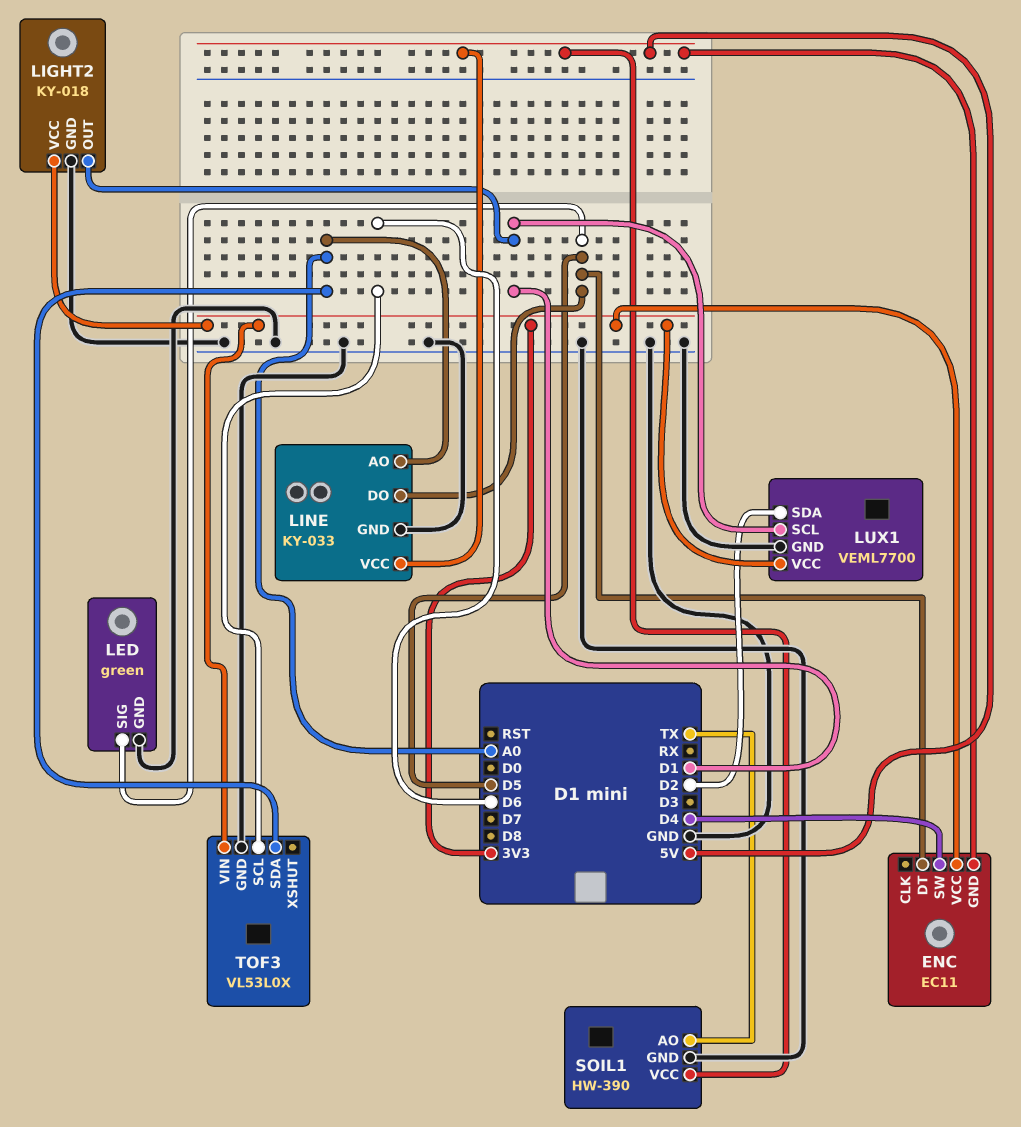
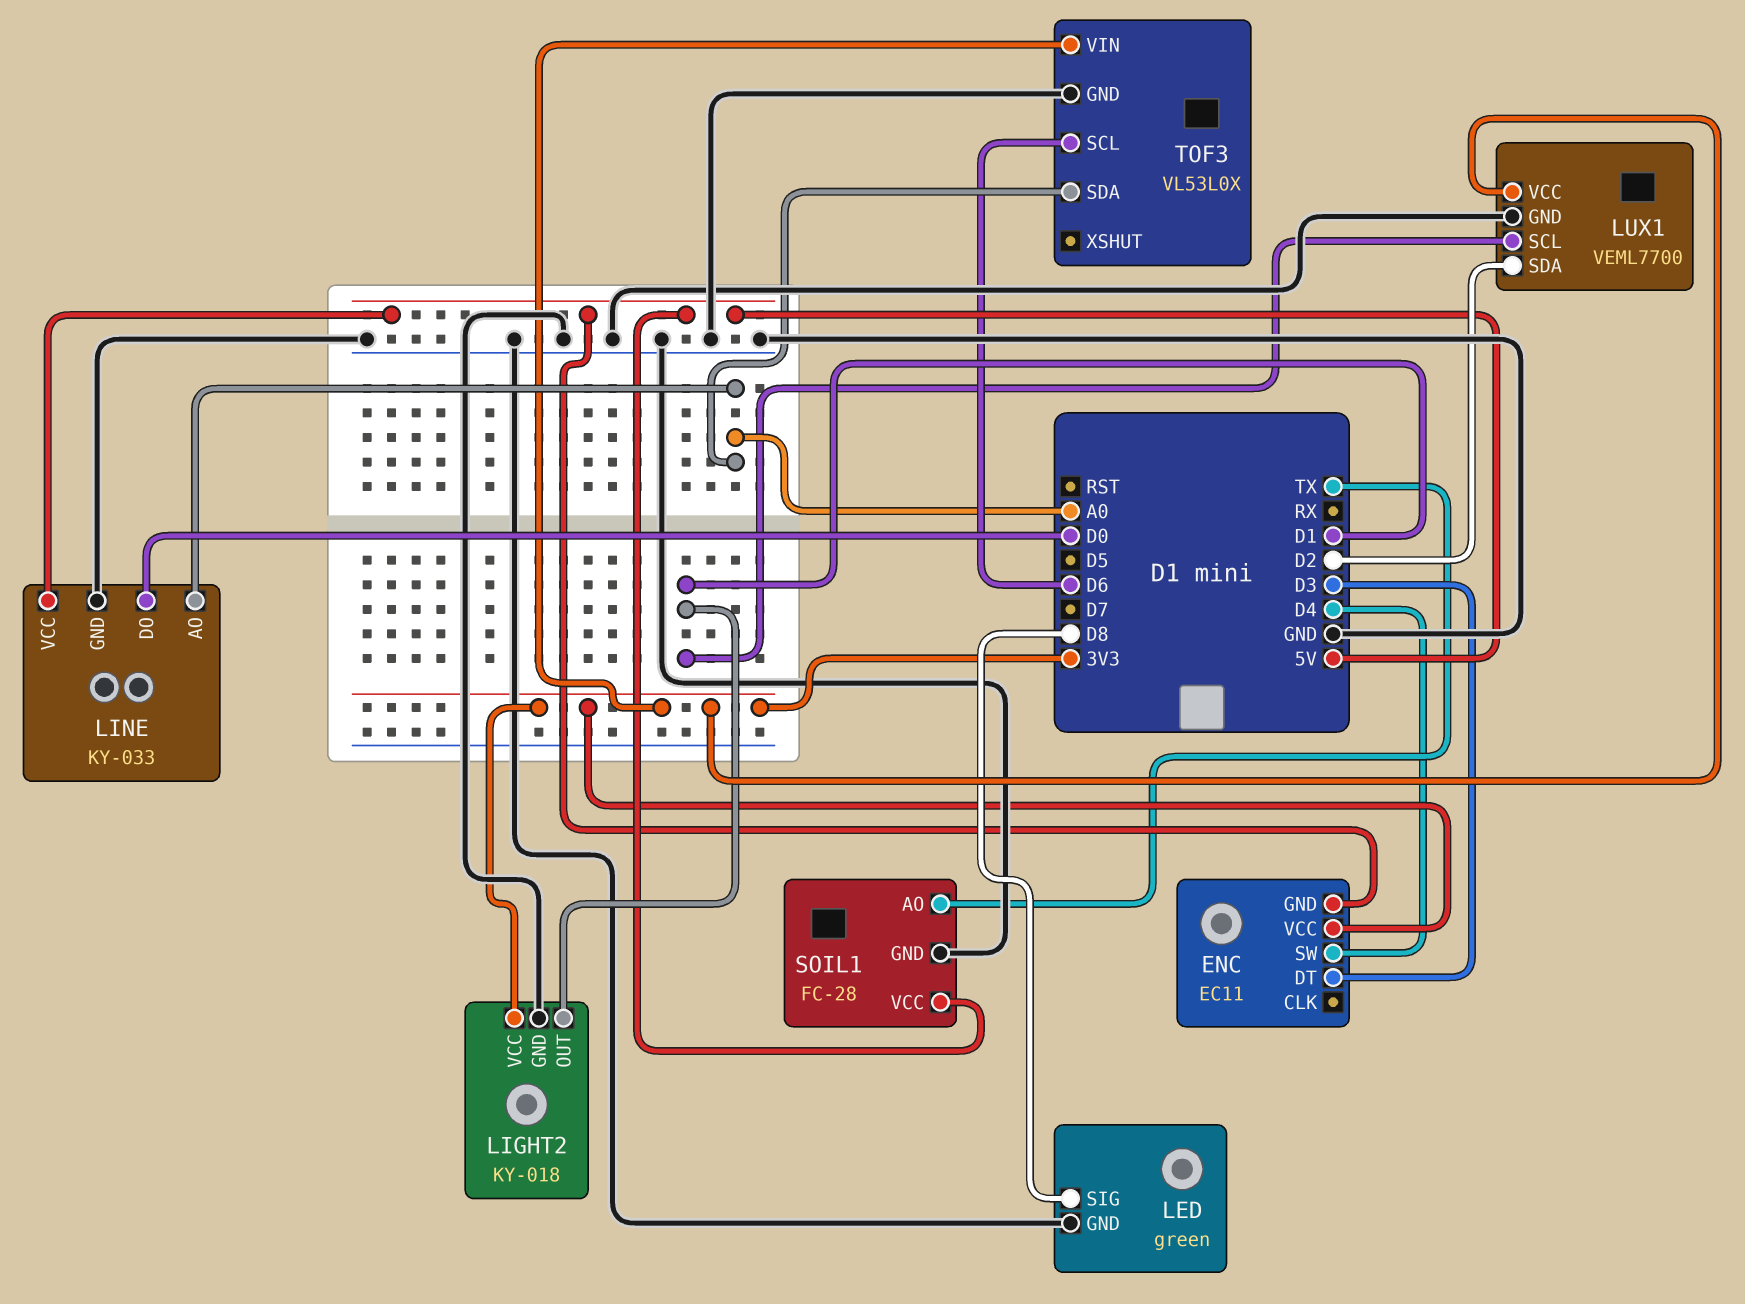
ENC pin DT: D5 -> D3
LED pin SIG: D5 -> D8
LINE pin DO: D5 -> D0
SOIL1: HW-390 -> FC-28

